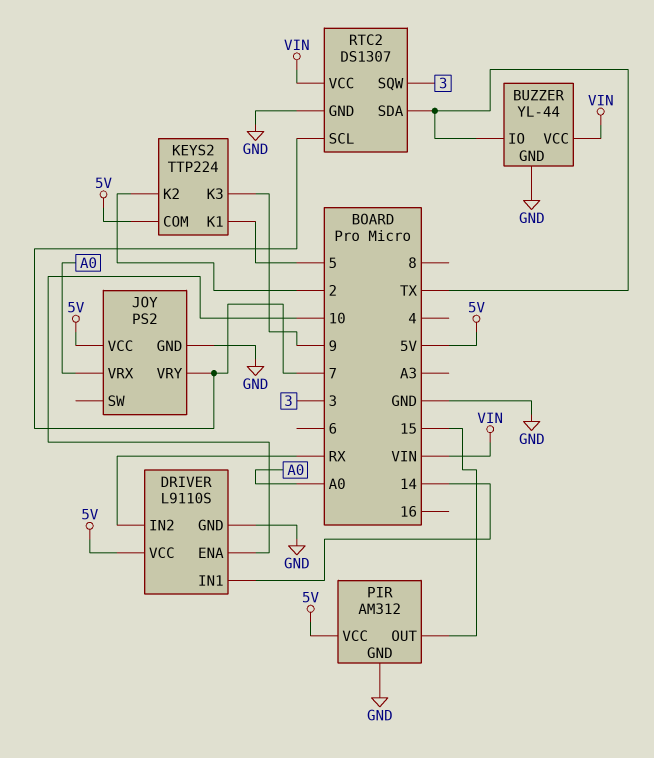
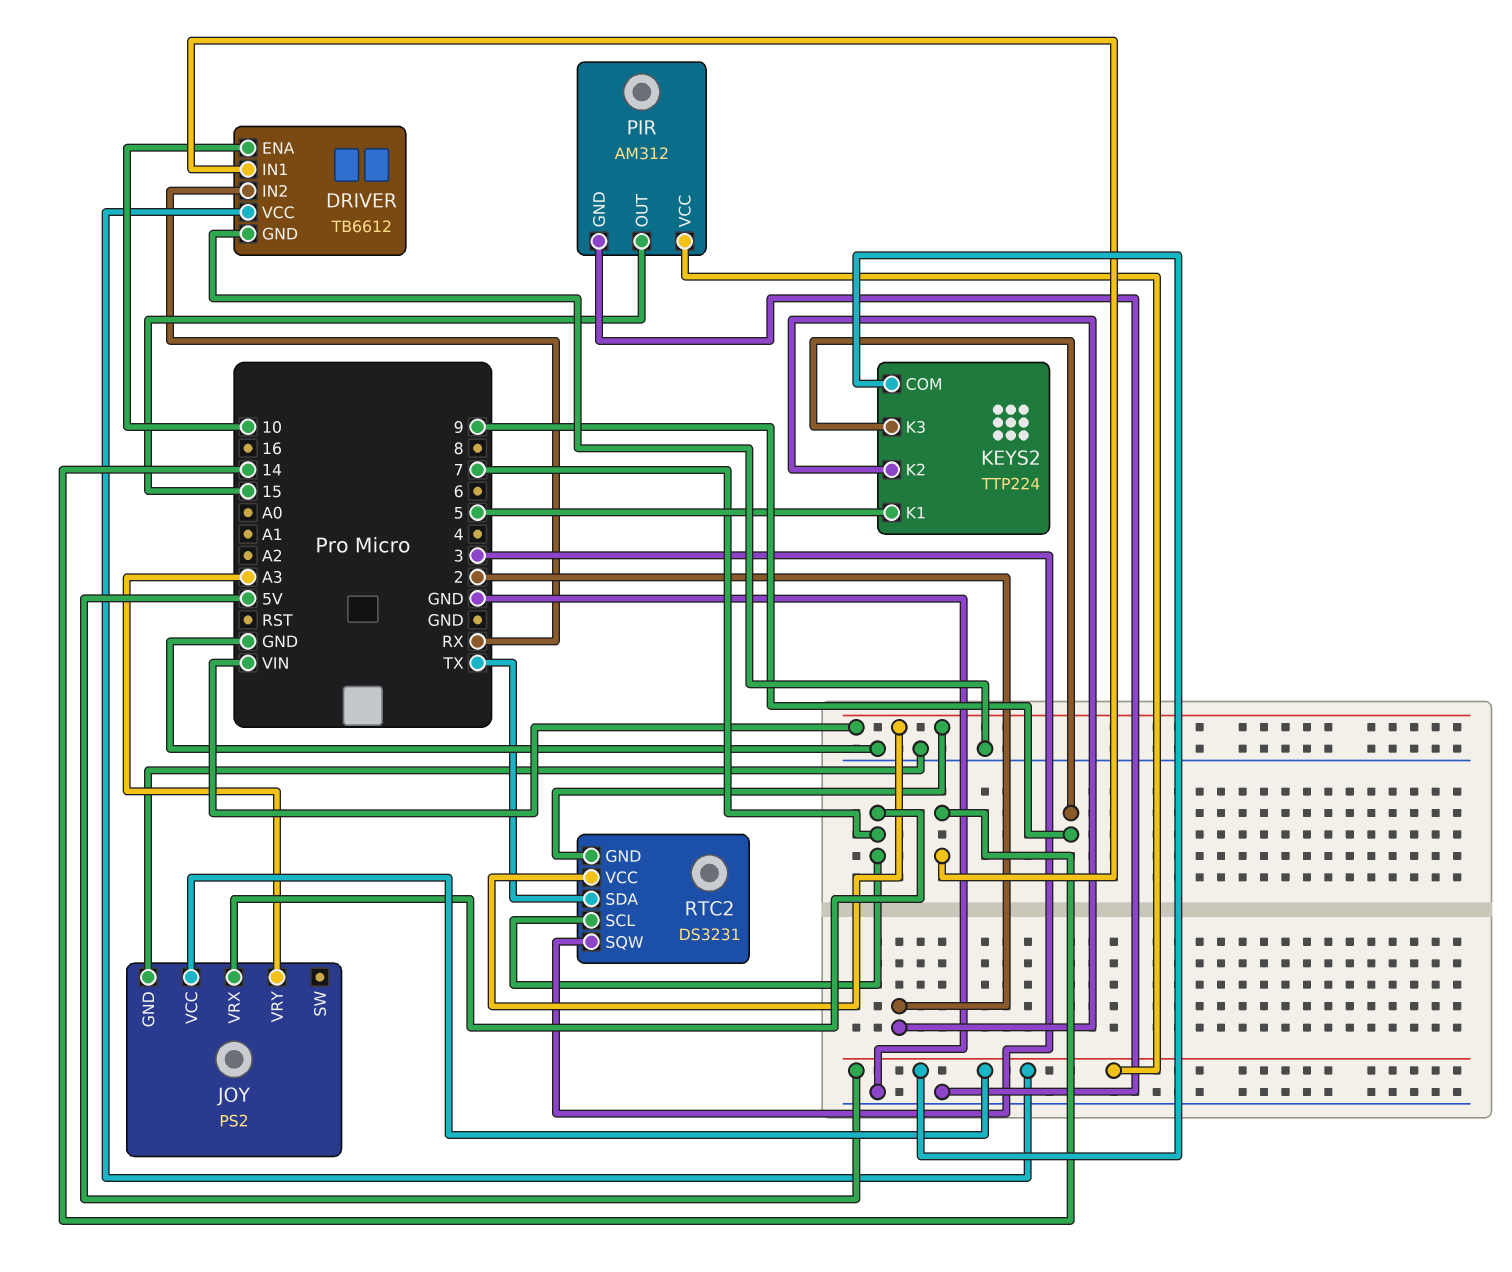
BUZZER: YL-44 -> none
BUZZER pin GND: GND -> none
BUZZER pin IO: TX -> none
BUZZER pin VCC: VIN -> none
DRIVER: L9110S -> TB6612
JOY pin VRX: A0 -> 7
JOY pin VRY: 7 -> A3
RTC2: DS1307 -> DS3231
RTC2 pin GND: GND -> VIN

